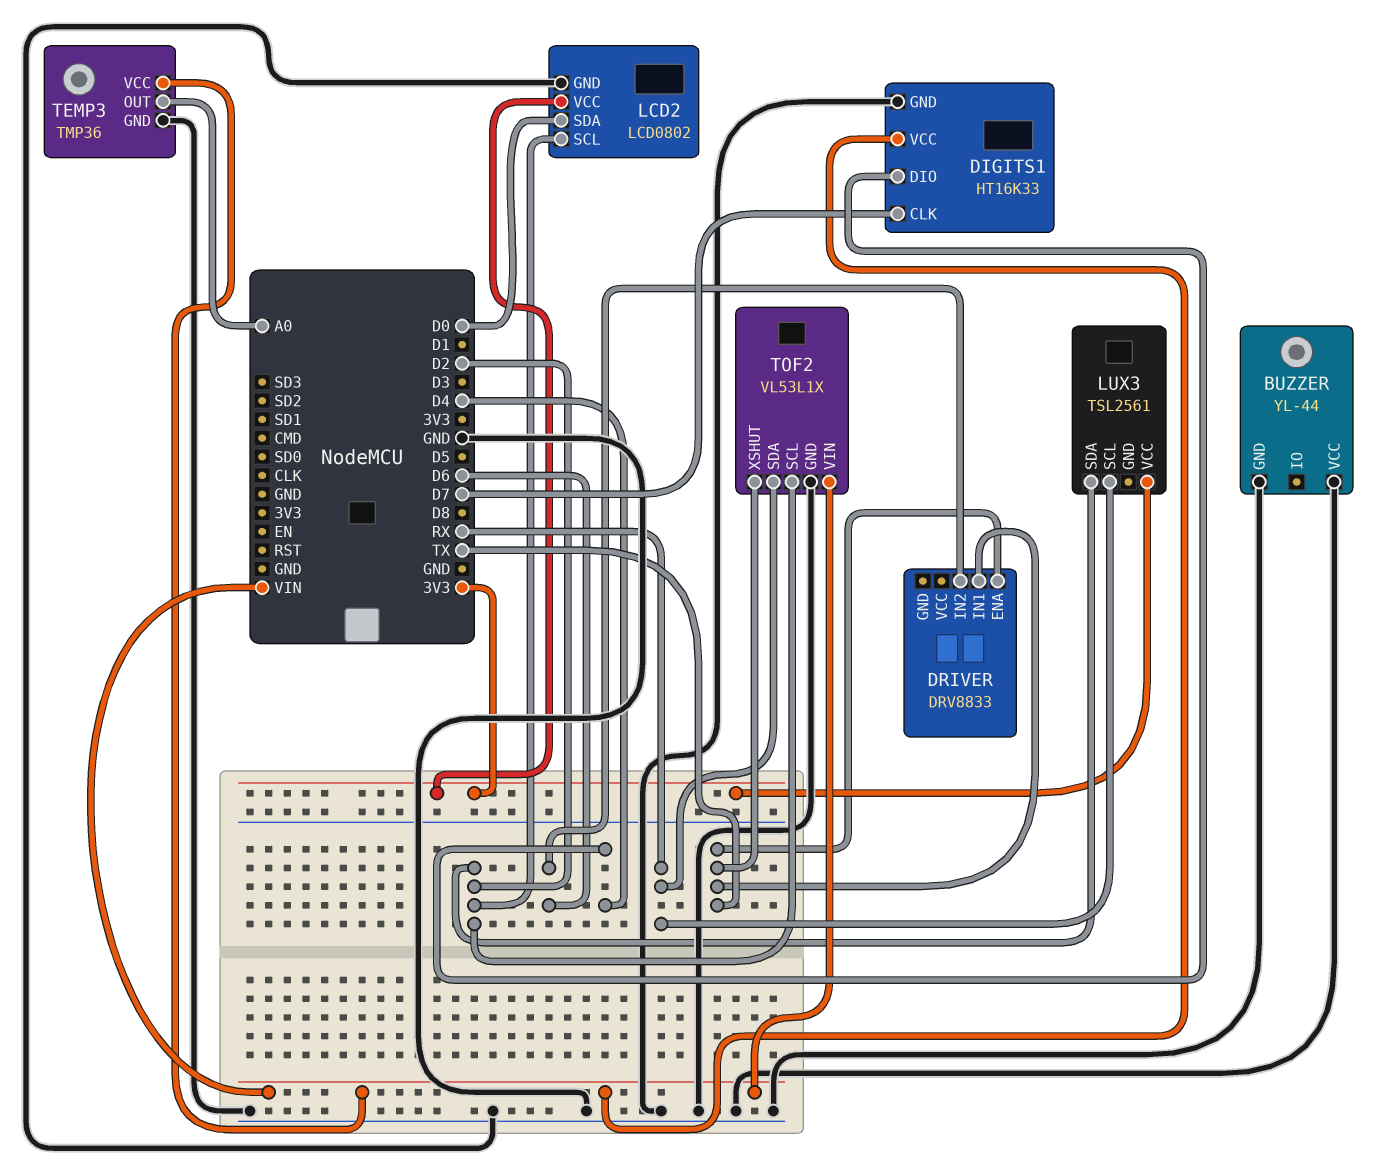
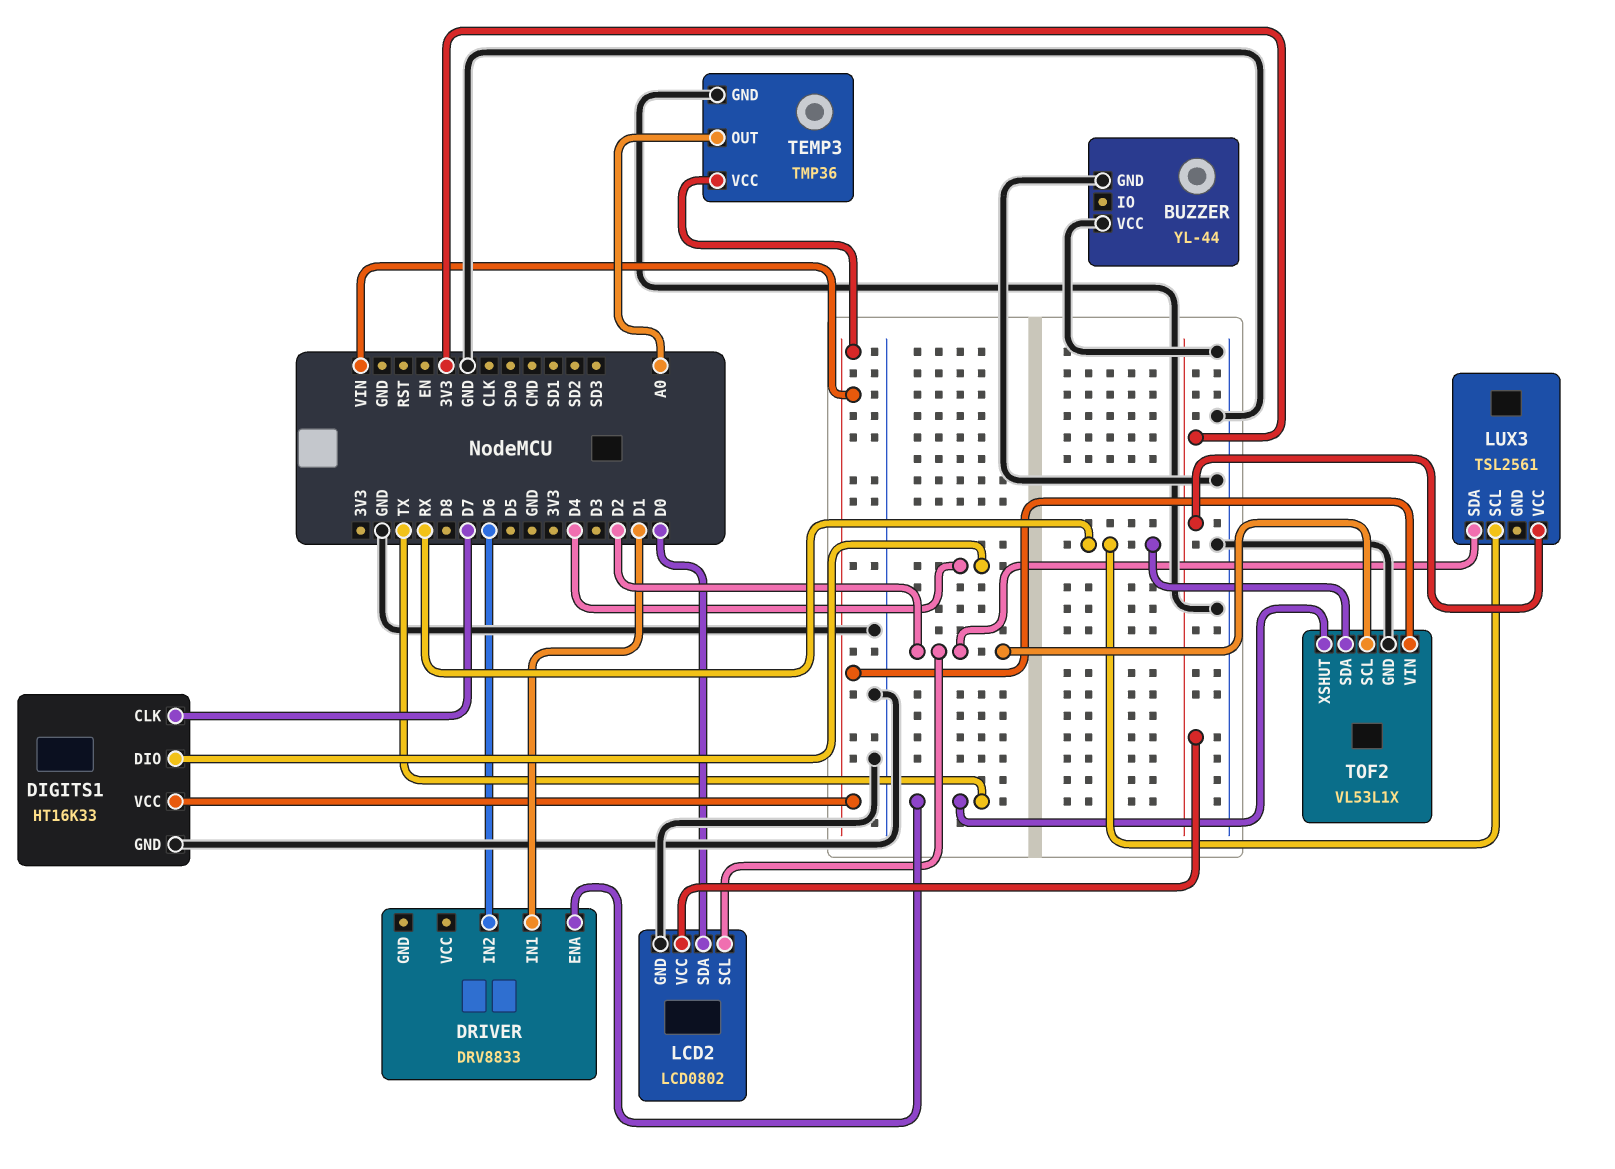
DRIVER pin IN1: TX -> D1

